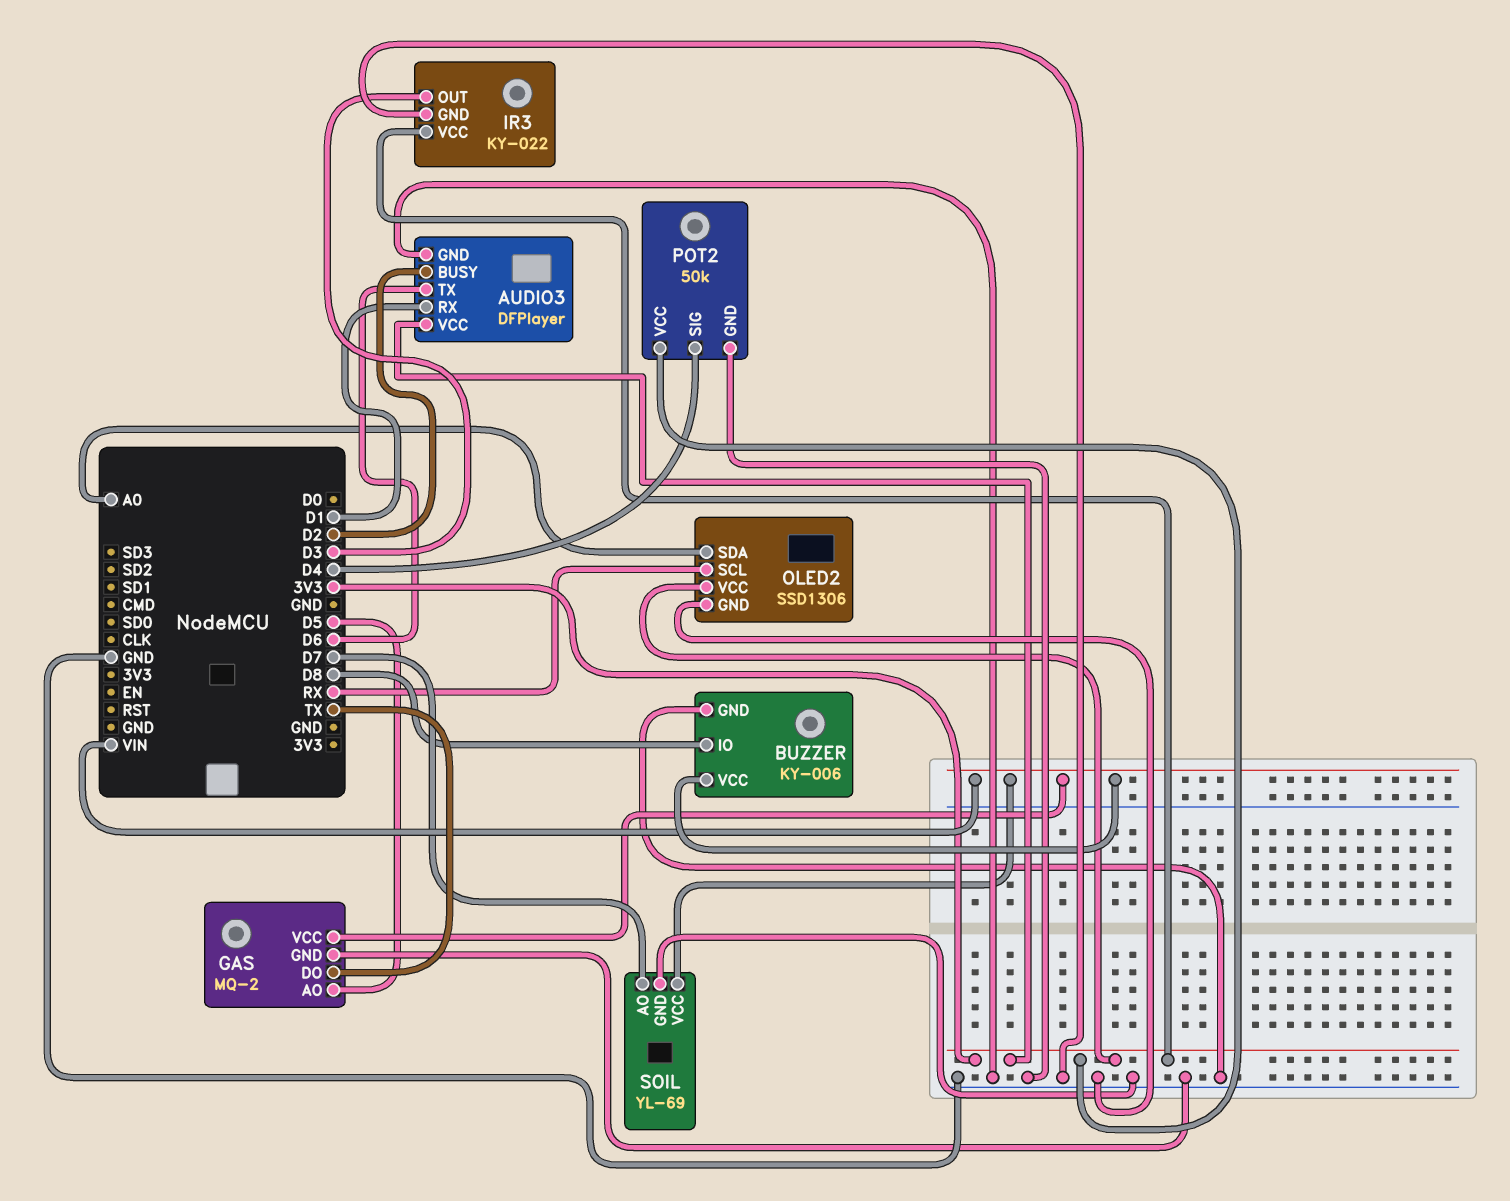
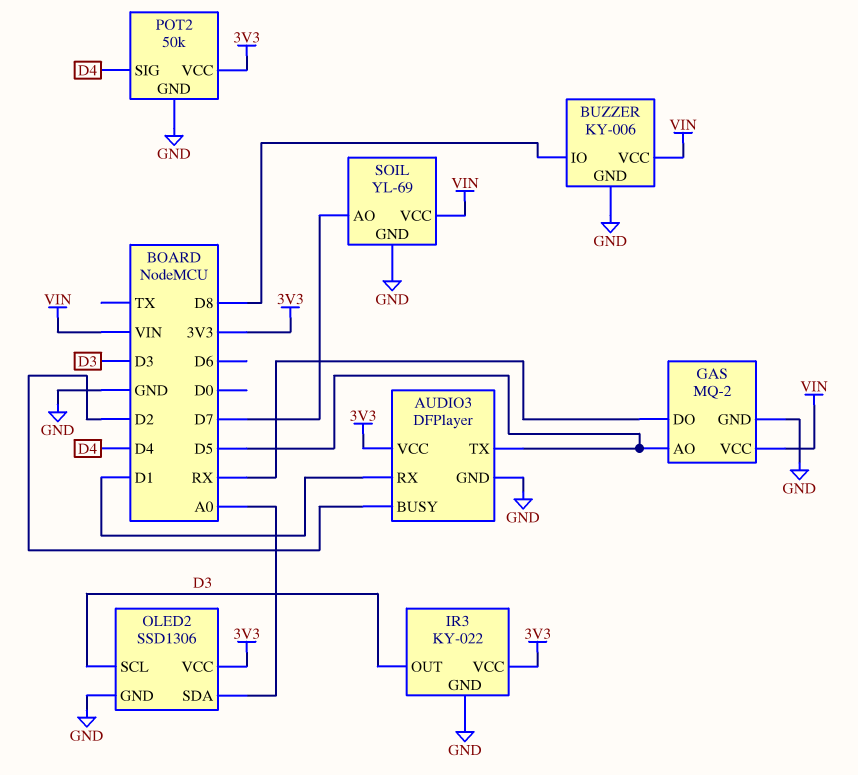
AUDIO3 pin TX: D6 -> D5
GAS pin DO: TX -> RX
OLED2 pin SCL: RX -> D3

